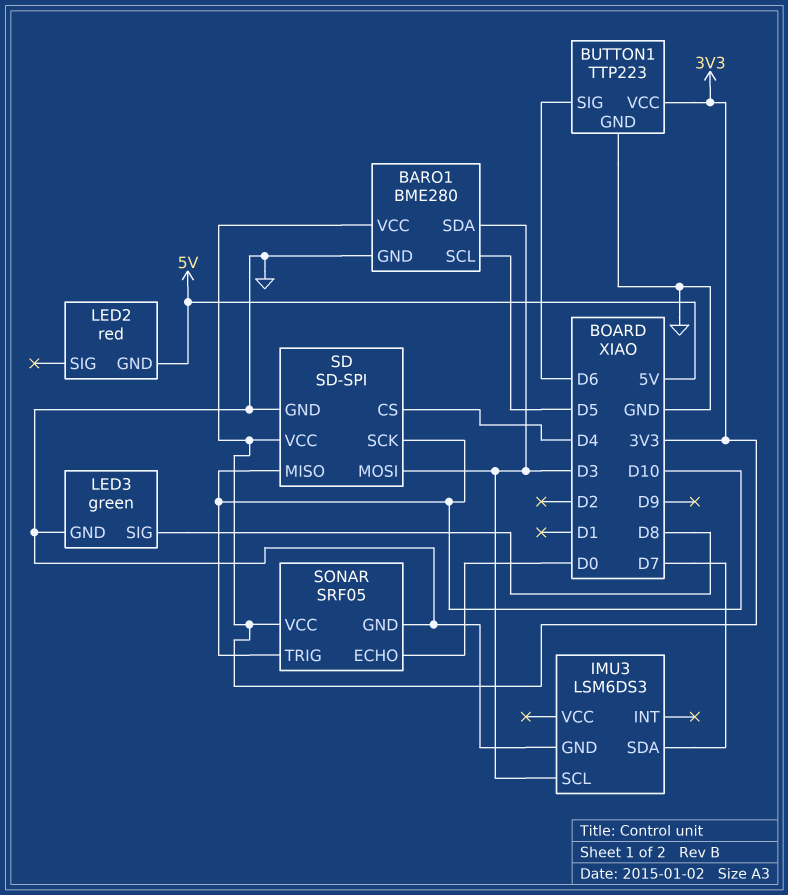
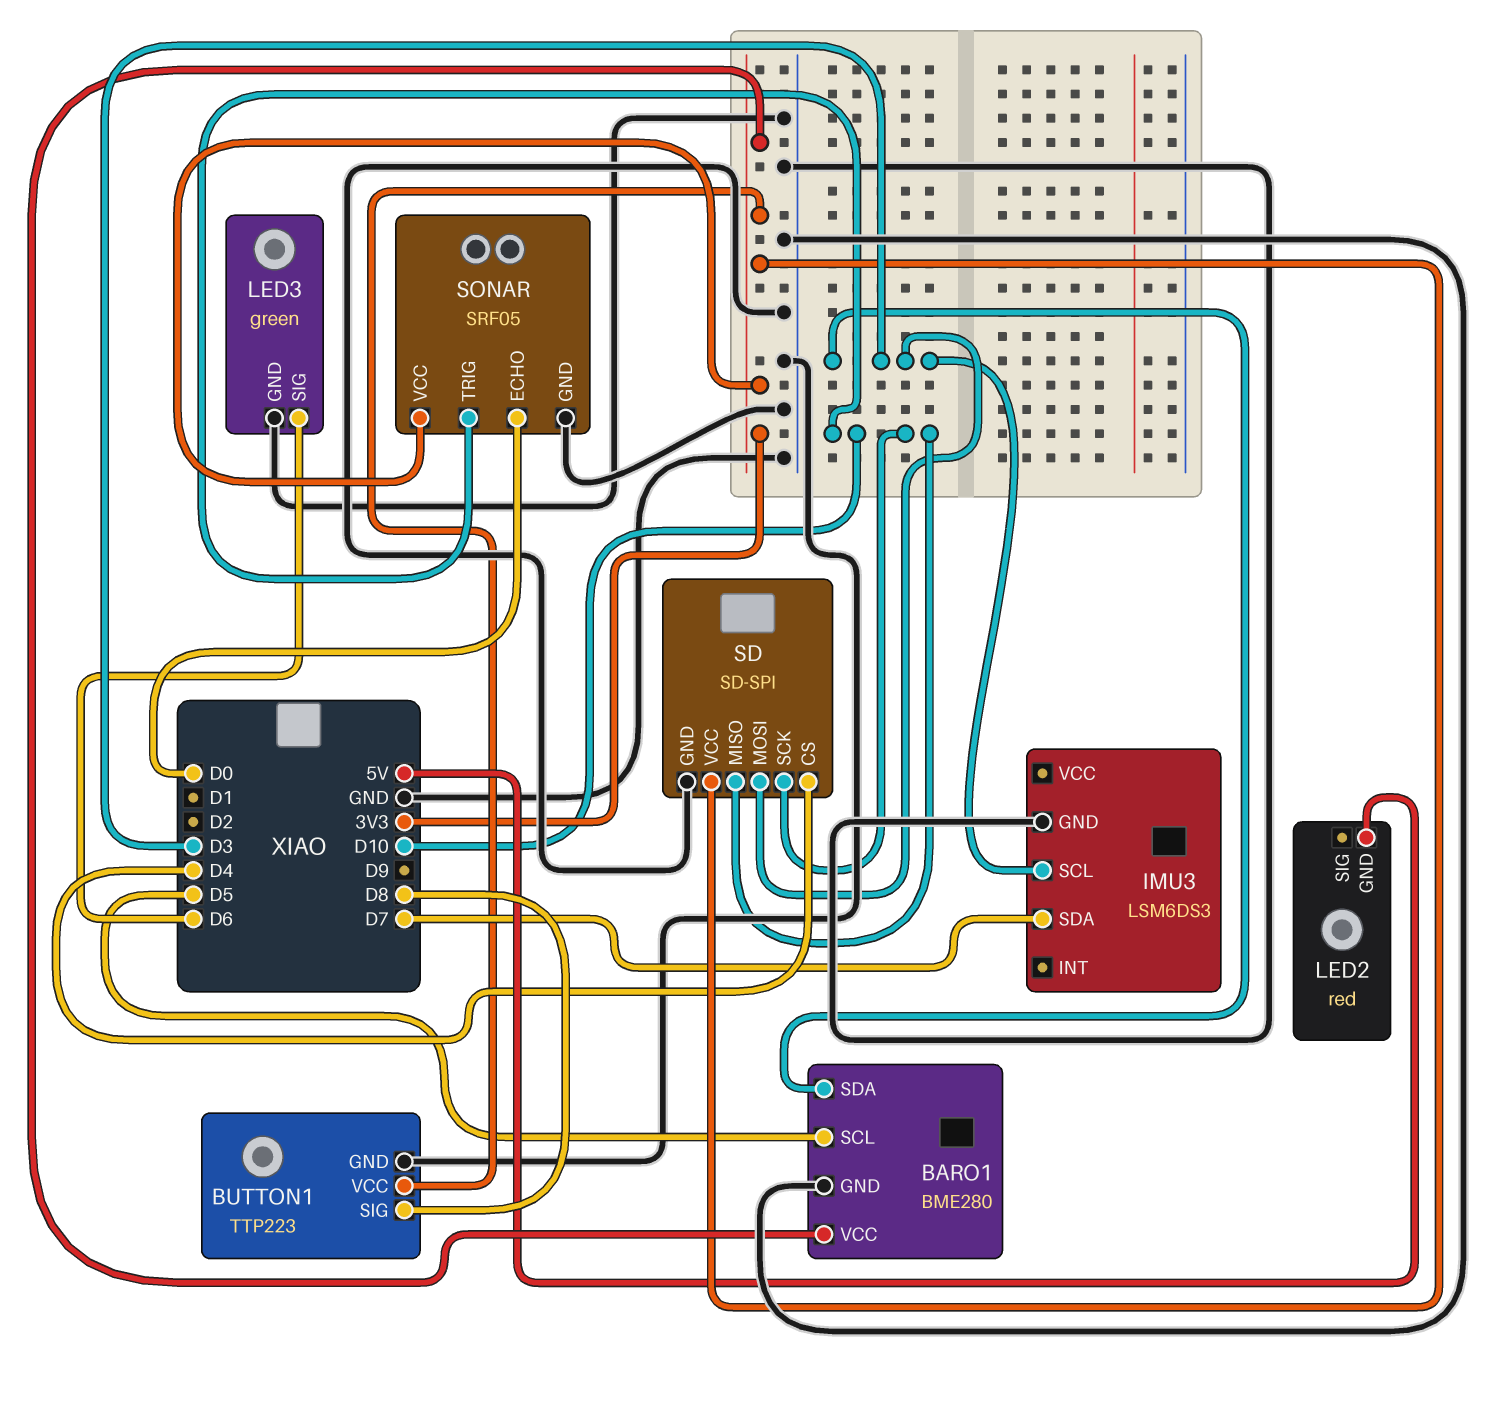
BUTTON1 pin SIG: D6 -> D8
LED3 pin SIG: D8 -> D6

